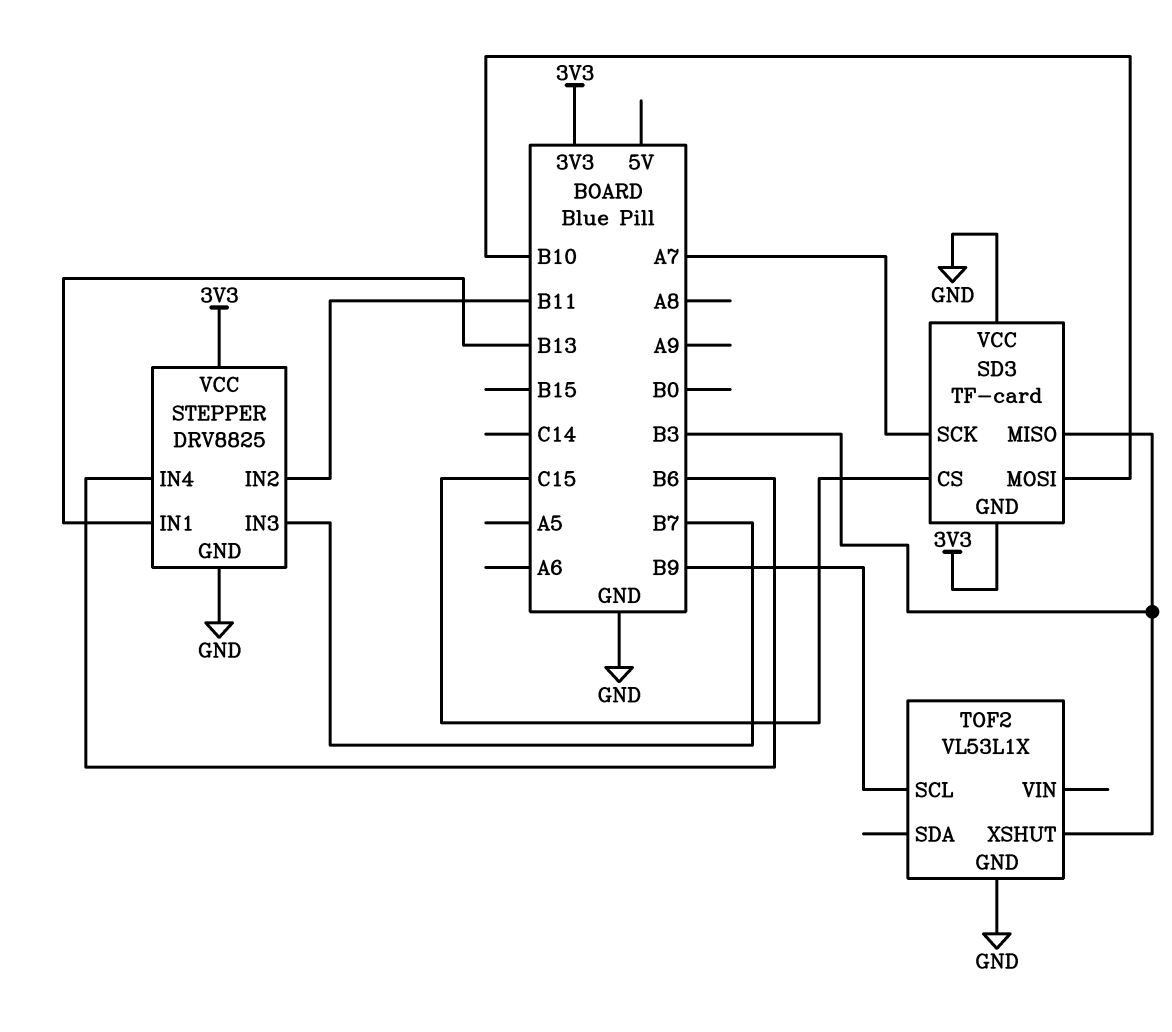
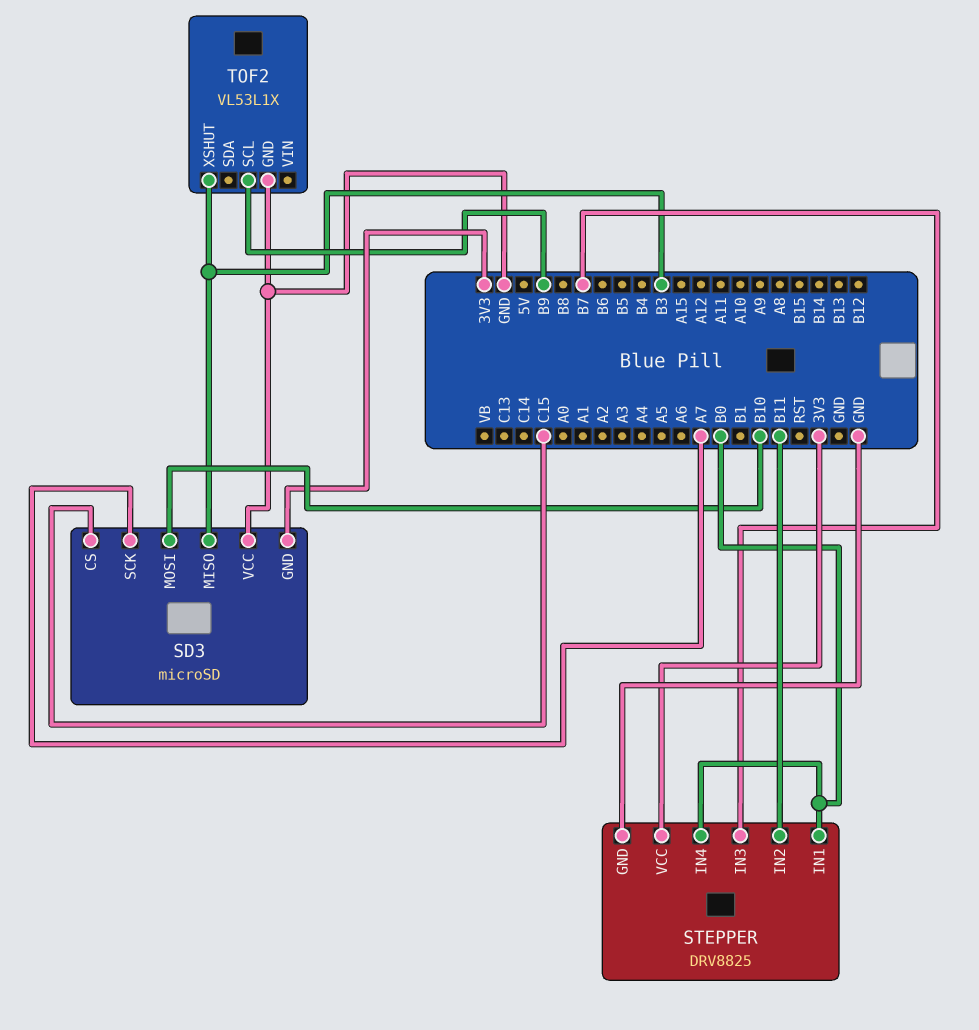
SD3: TF-card -> microSD
STEPPER pin IN1: B13 -> B0
STEPPER pin IN4: B6 -> B0

